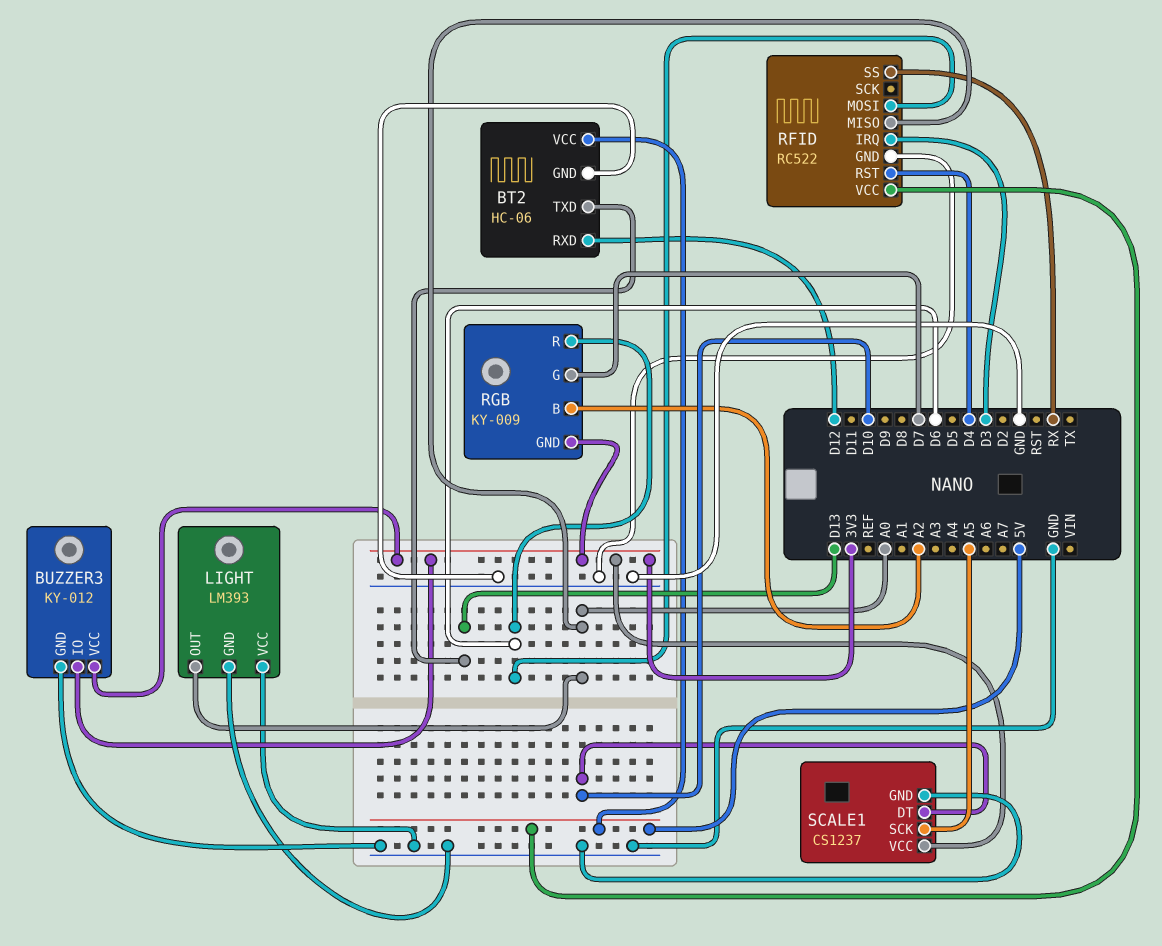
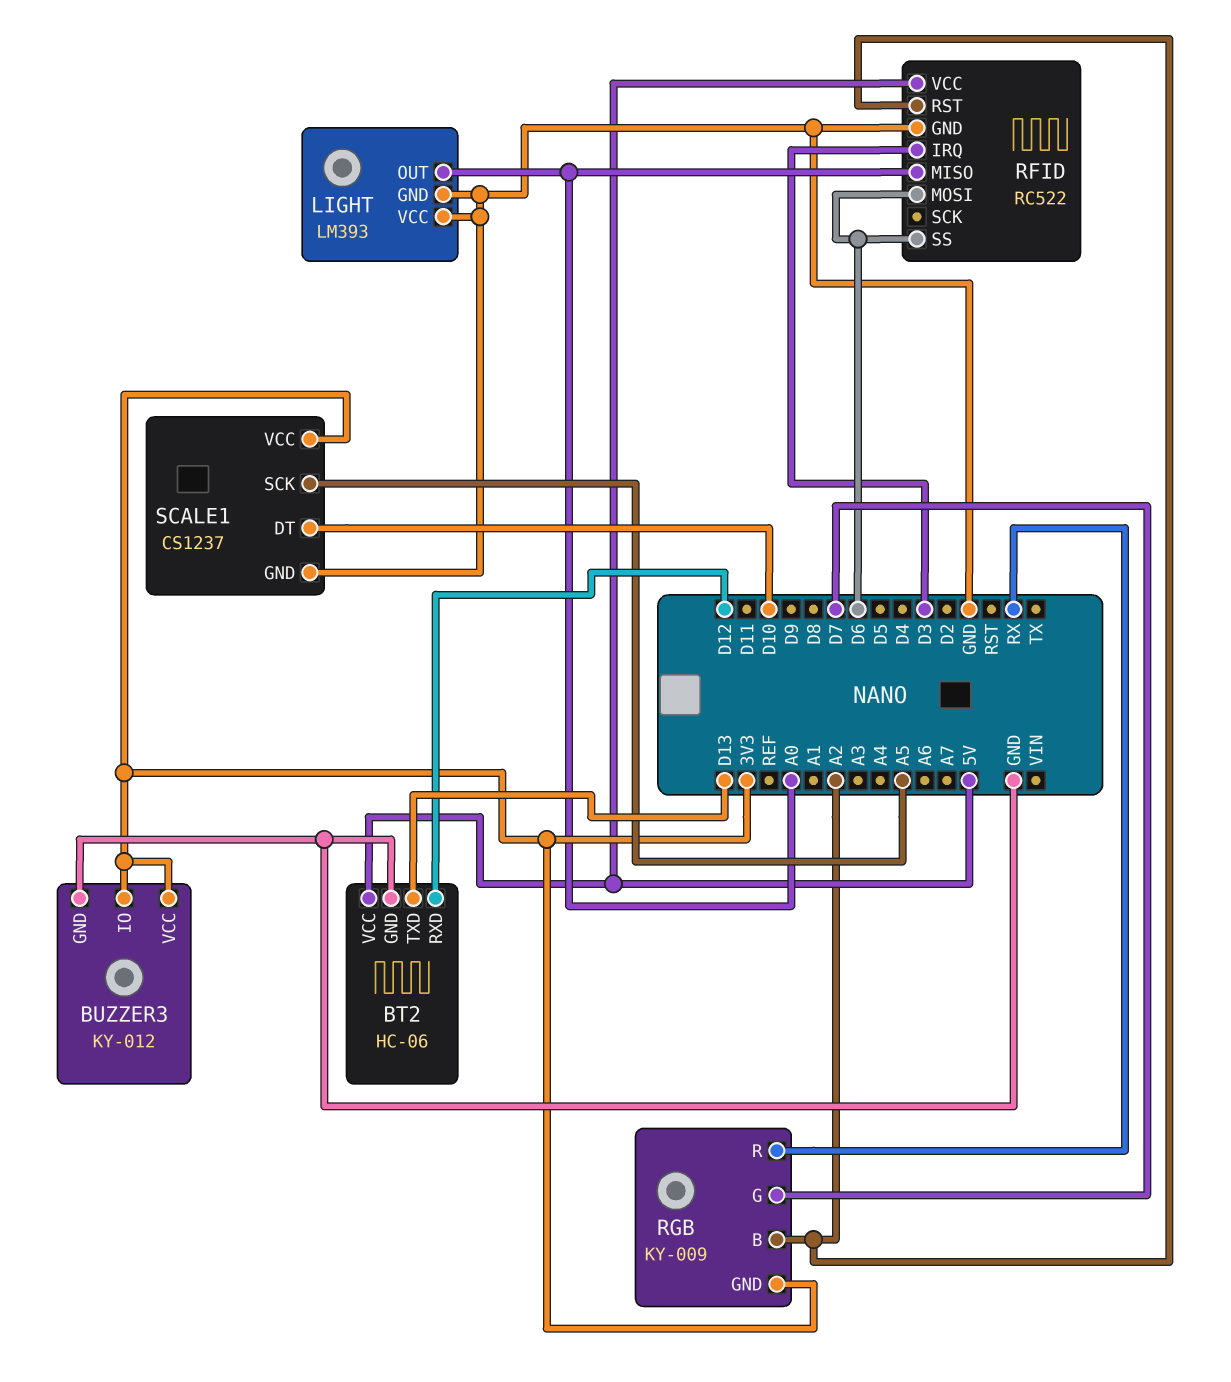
RFID pin RST: D4 -> A2
RFID pin SS: RX -> D6
RGB pin R: D6 -> RX

